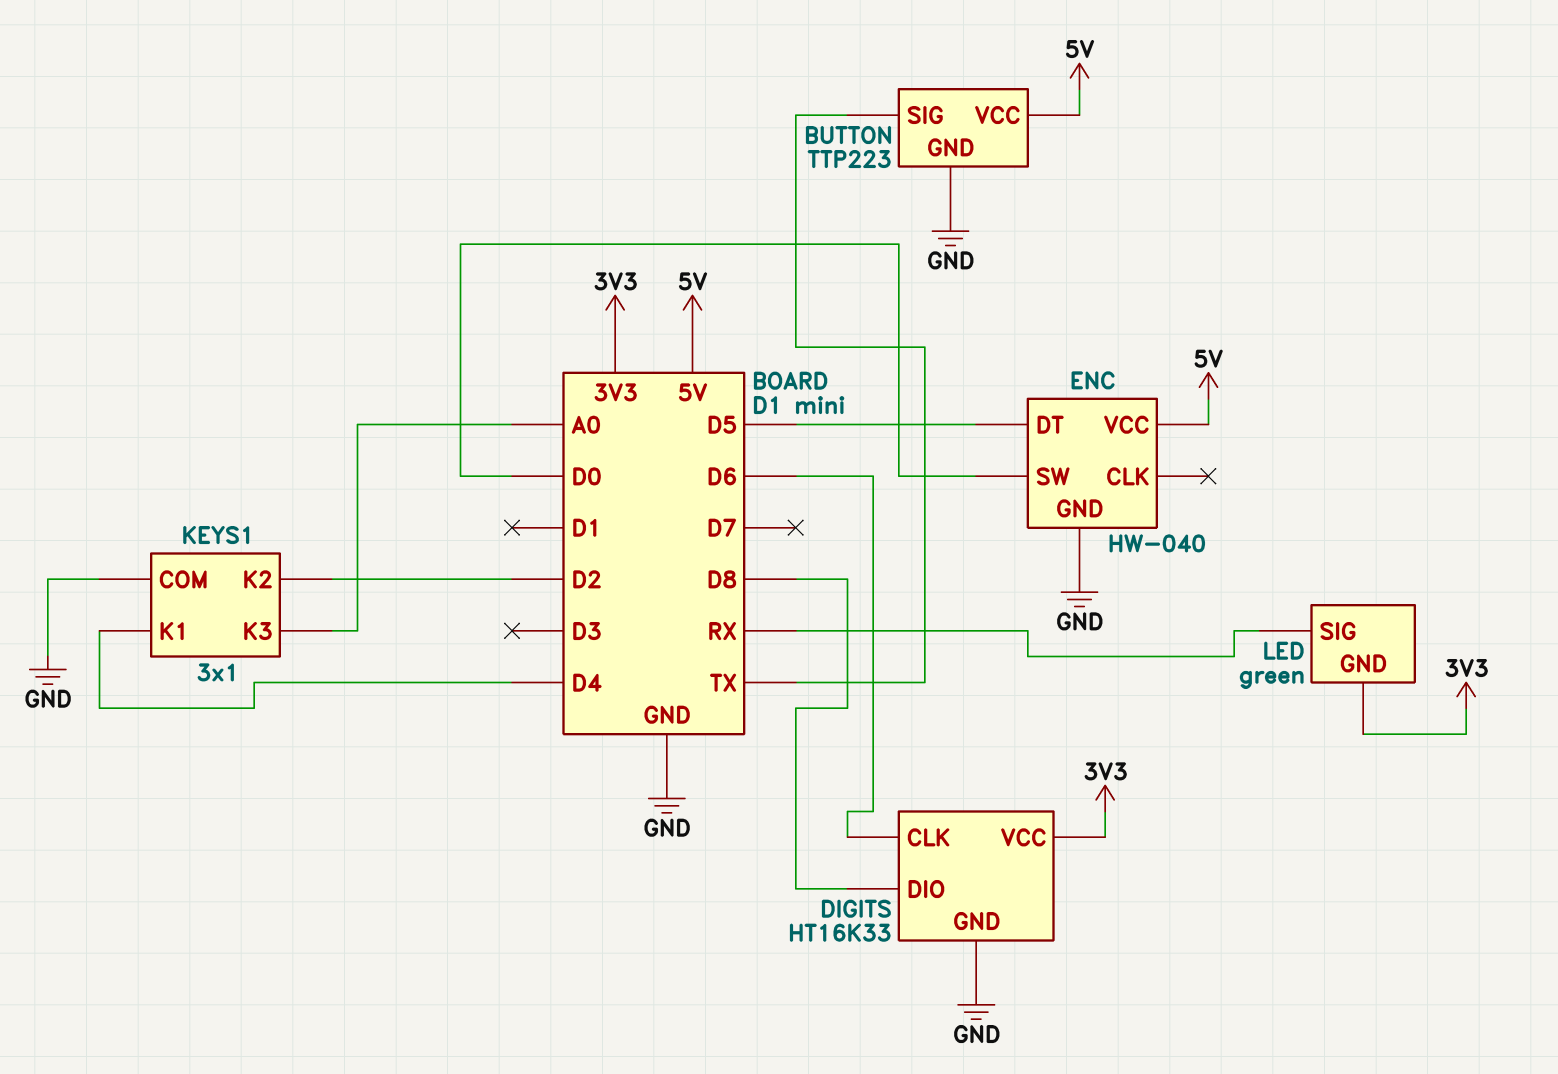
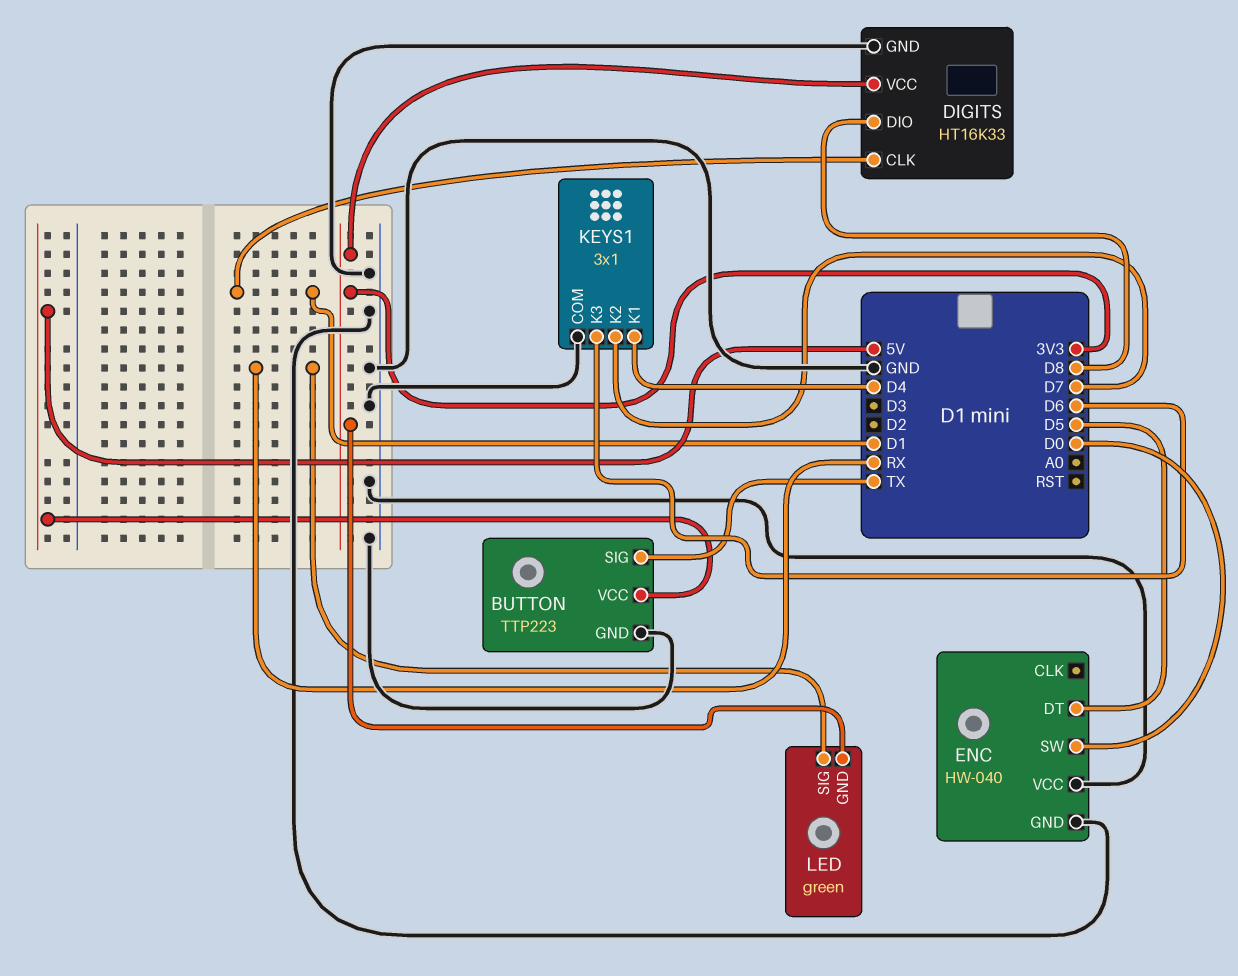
DIGITS pin CLK: D6 -> D1
ENC pin VCC: 5V -> GND
KEYS1 pin K2: D2 -> D7
KEYS1 pin K3: A0 -> D6

